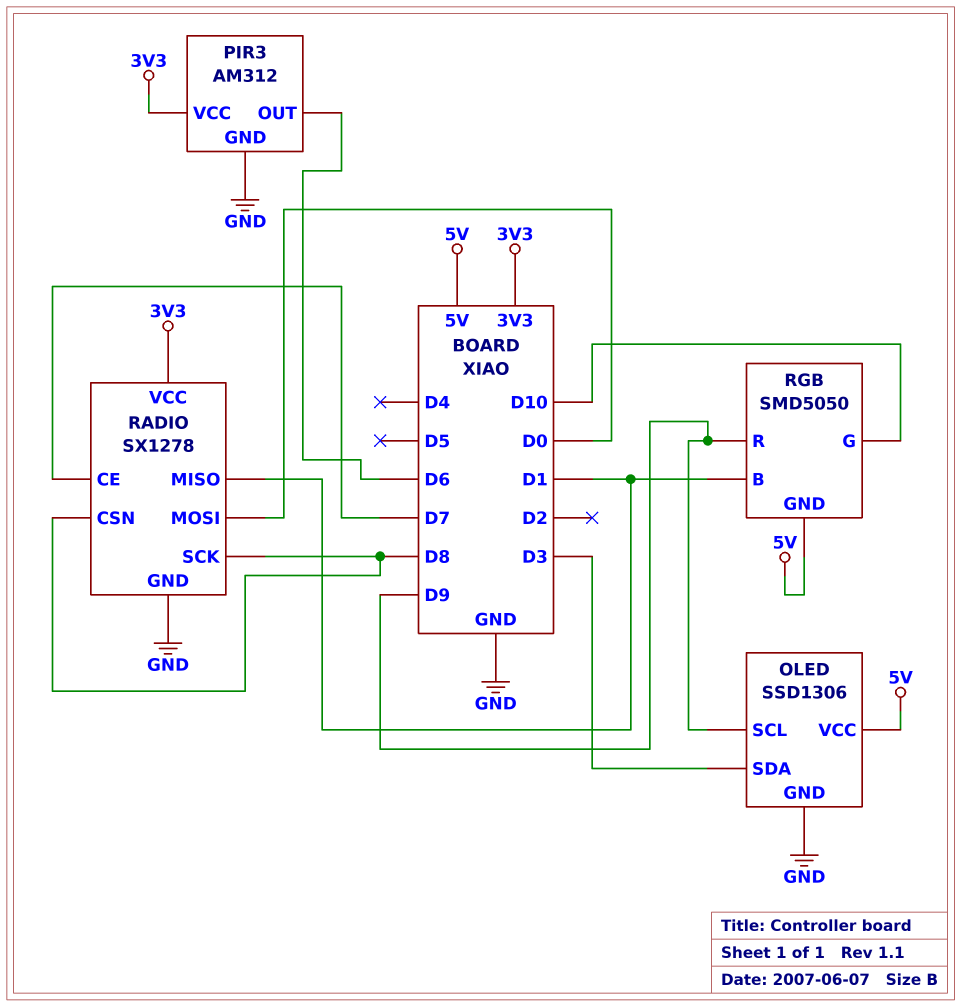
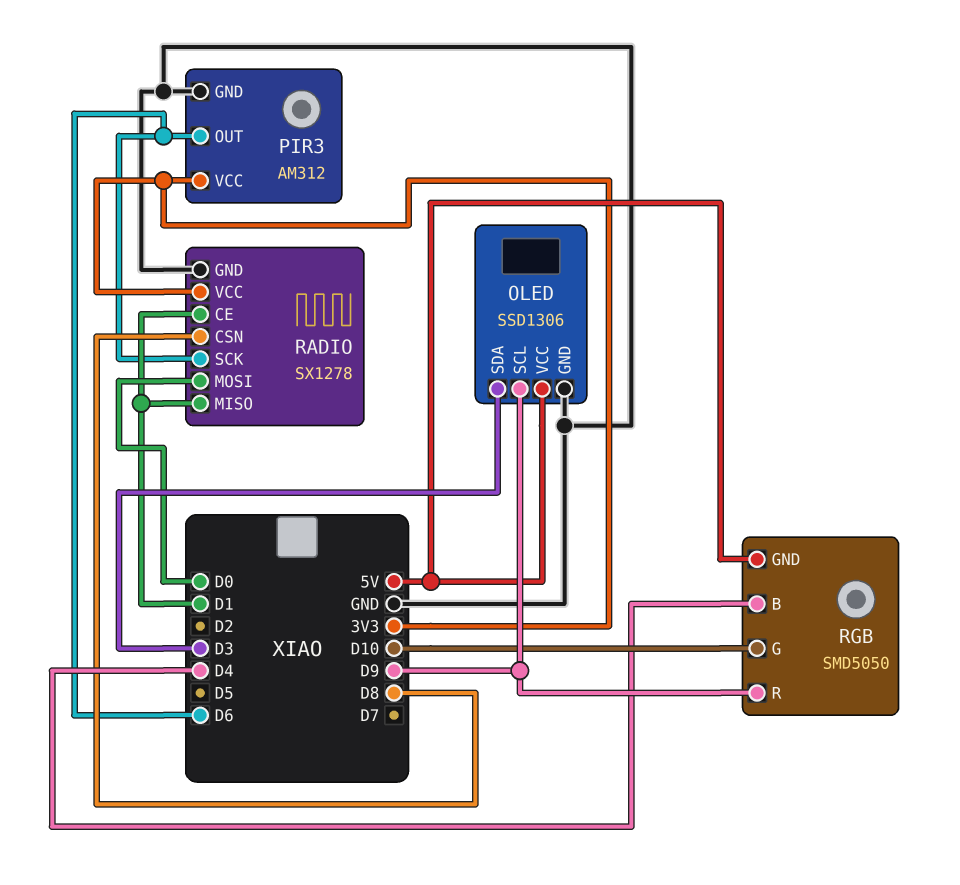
RADIO pin CE: D7 -> D1
RADIO pin SCK: D8 -> D6
RGB pin B: D1 -> D4

